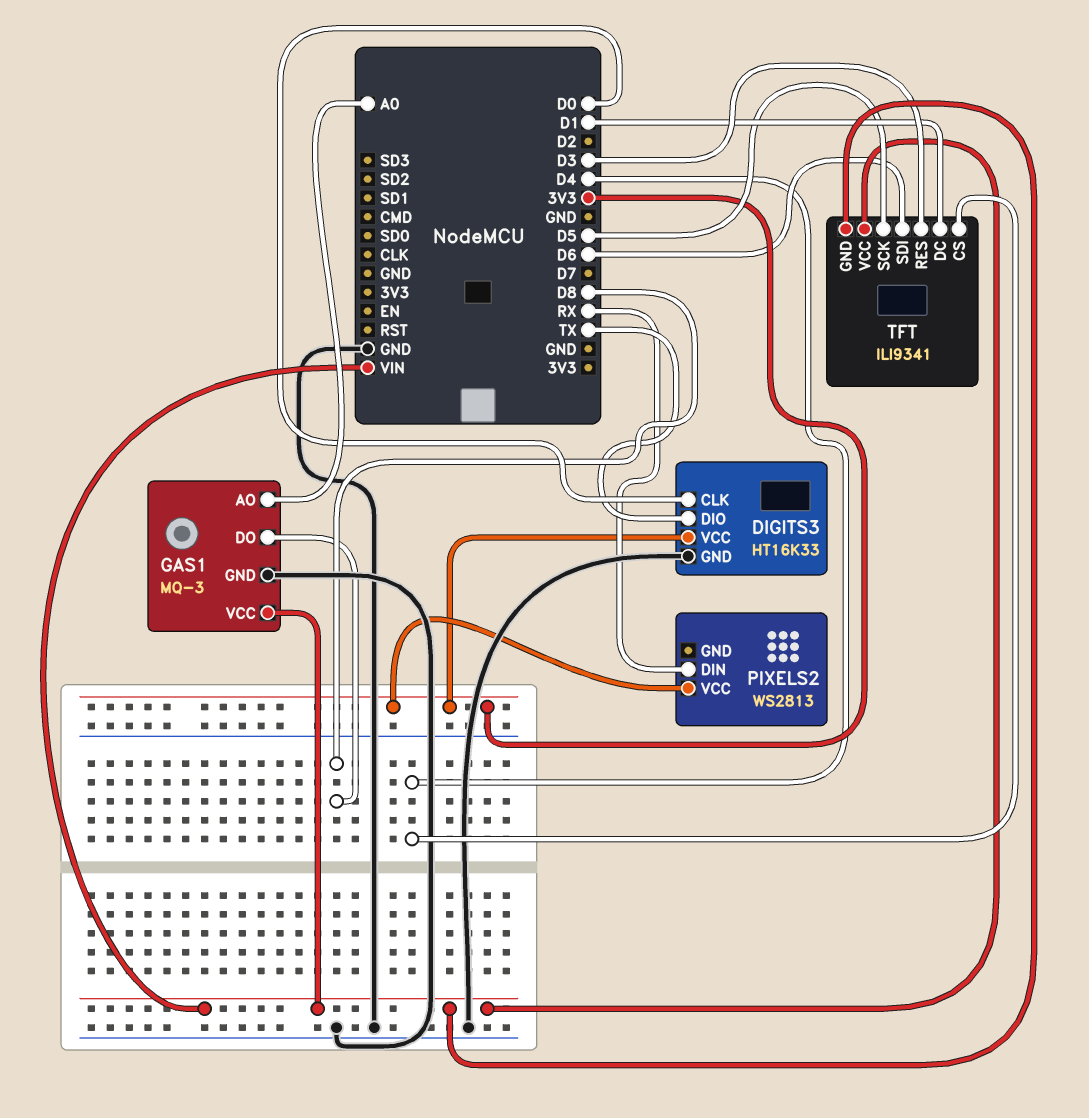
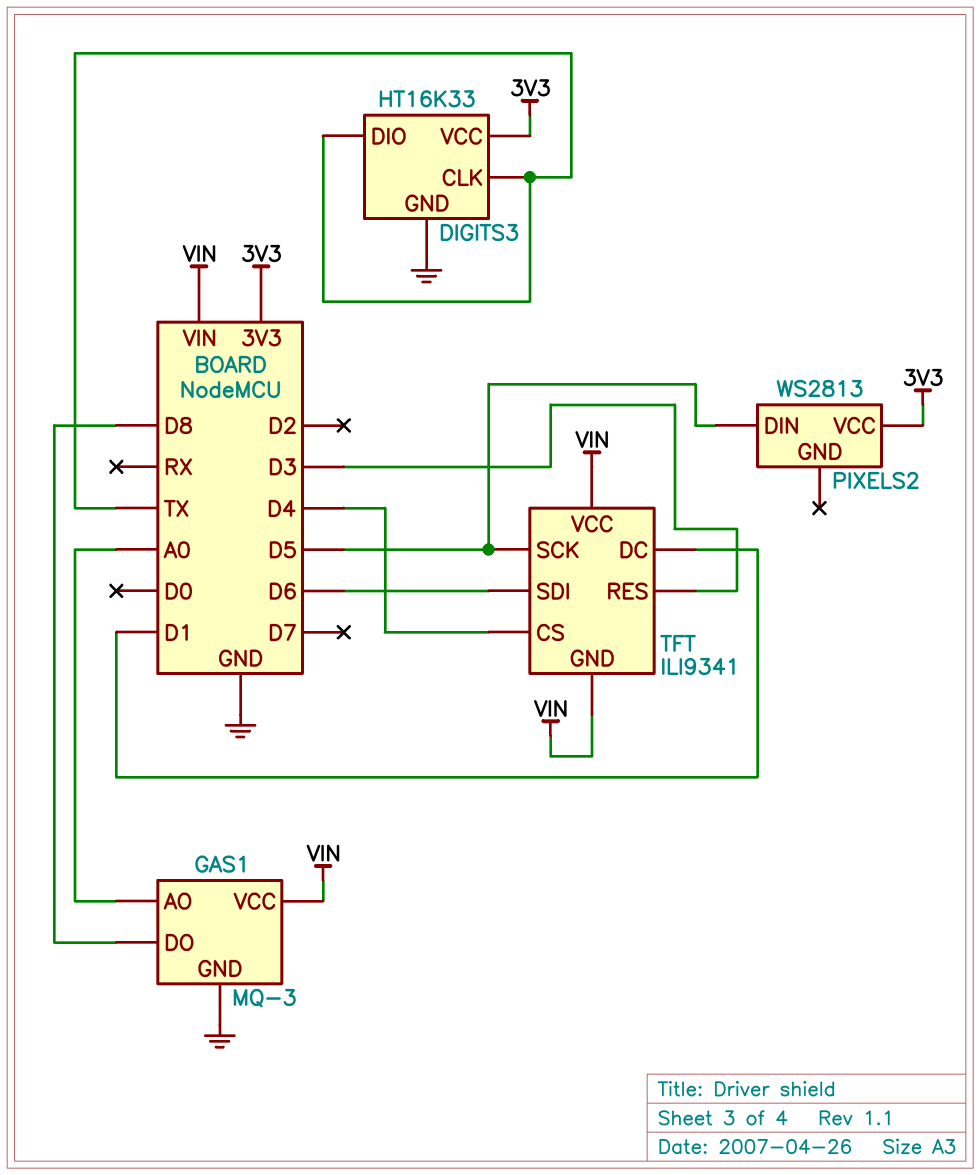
DIGITS3 pin CLK: D0 -> TX
PIXELS2 pin DIN: RX -> D5

